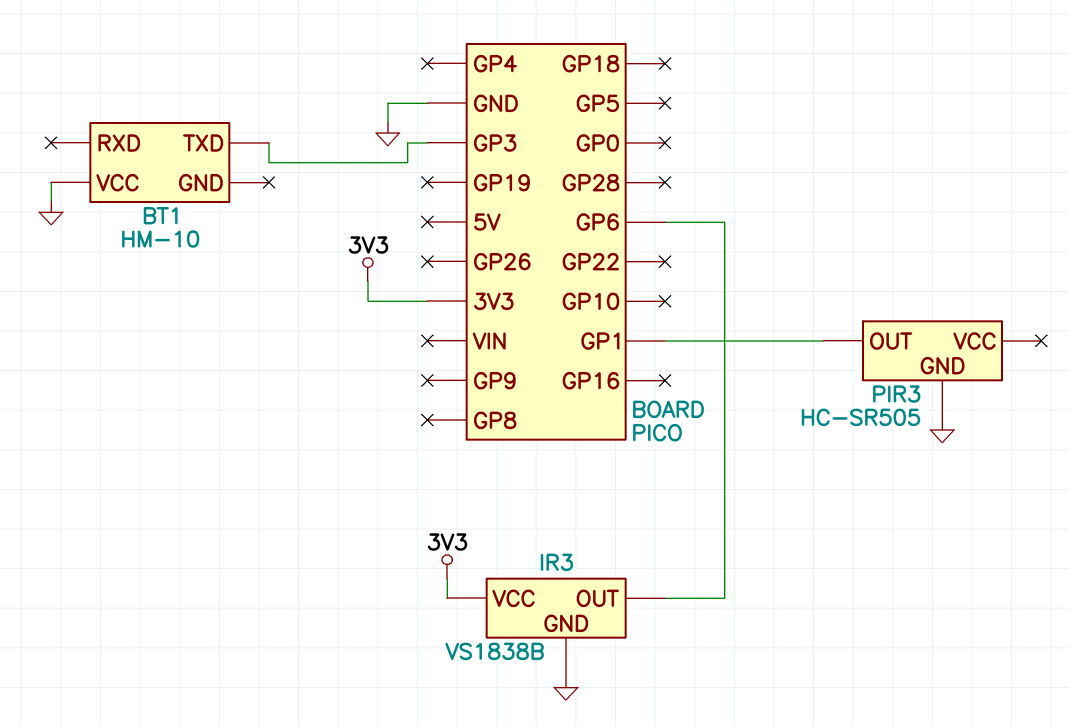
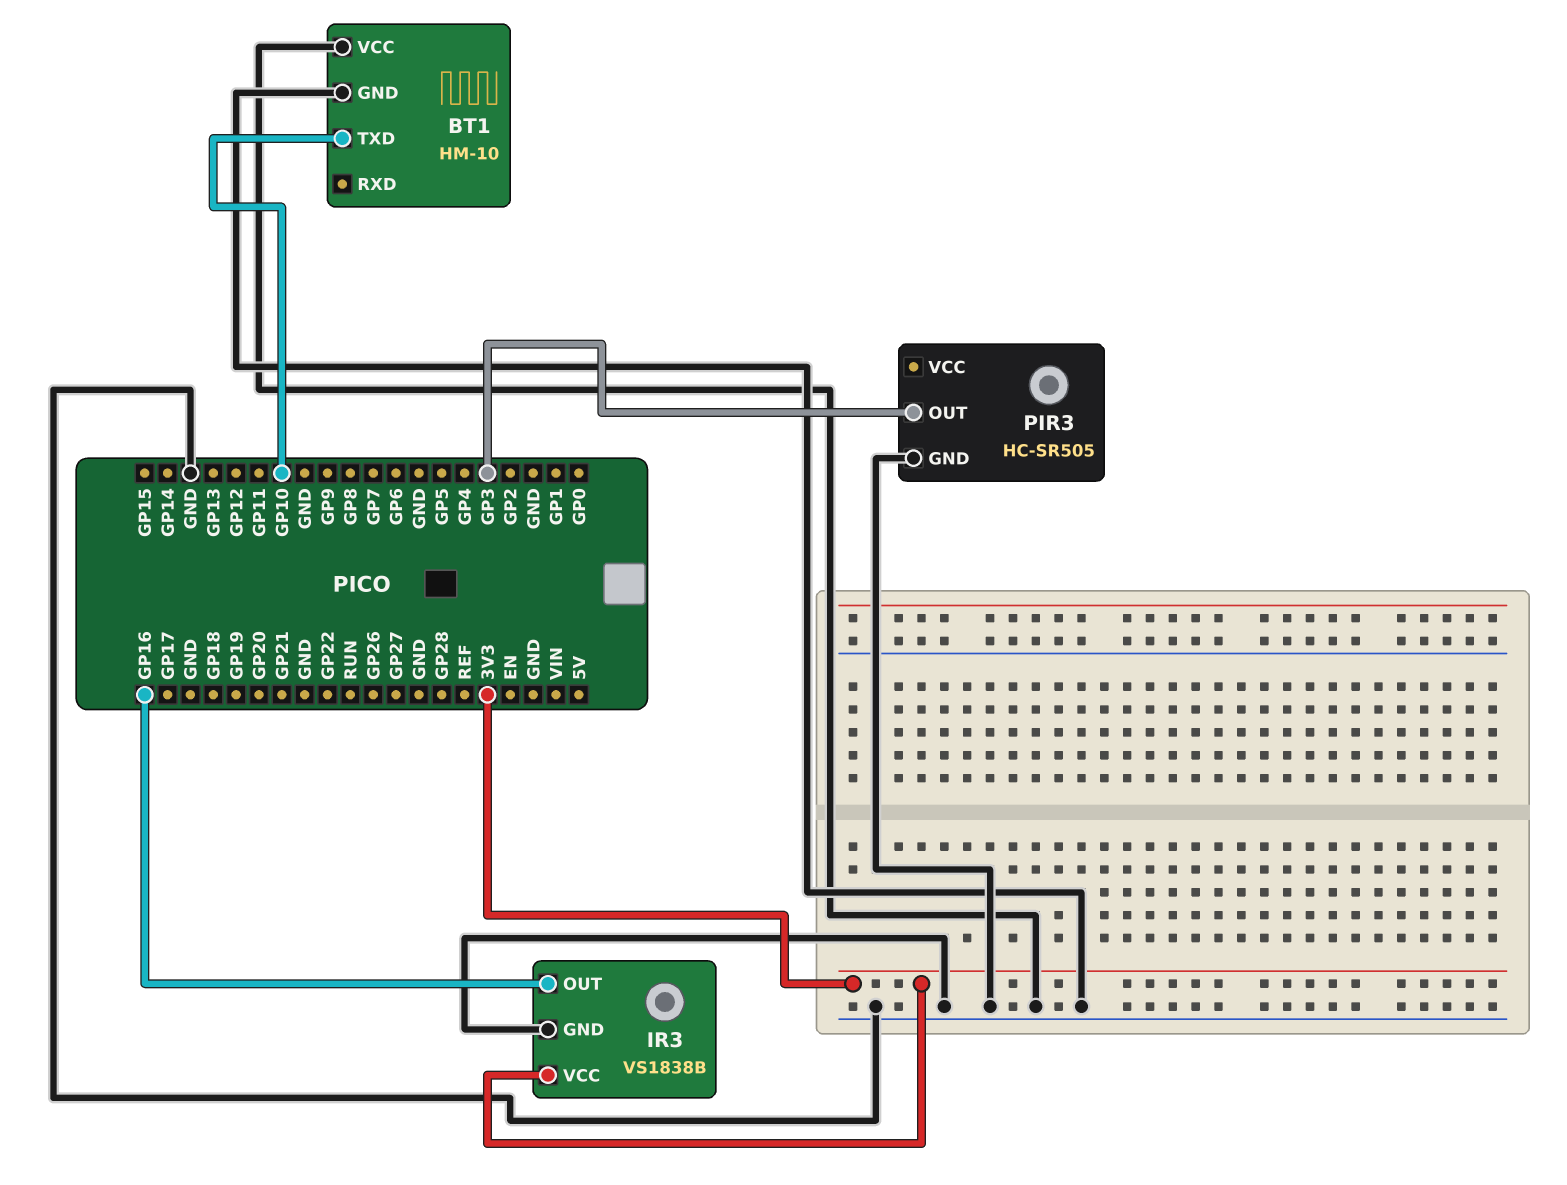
BT1 pin GND: none -> GND
BT1 pin TXD: GP3 -> GP10
IR3 pin OUT: GP6 -> GP16
PIR3 pin OUT: GP1 -> GP3

